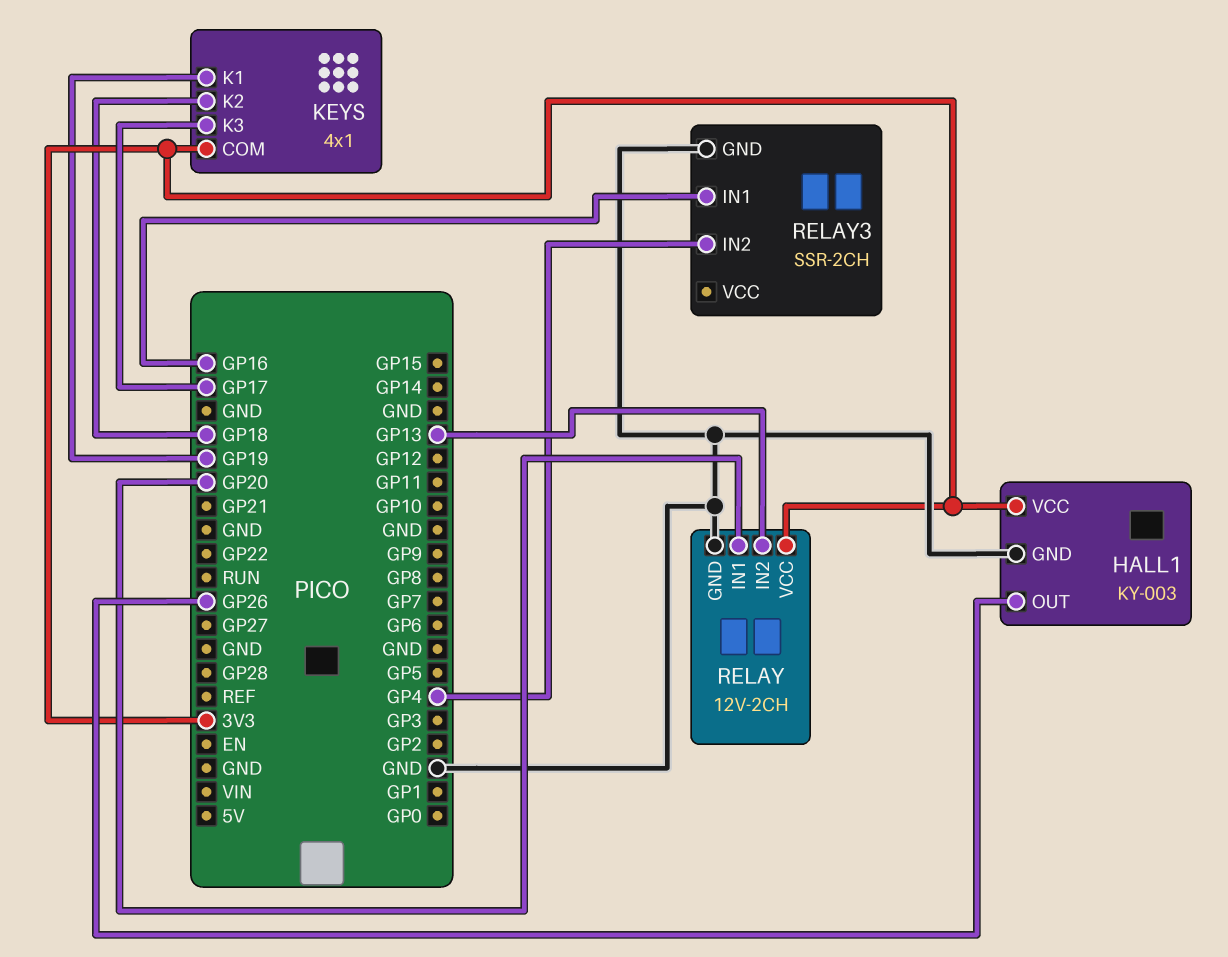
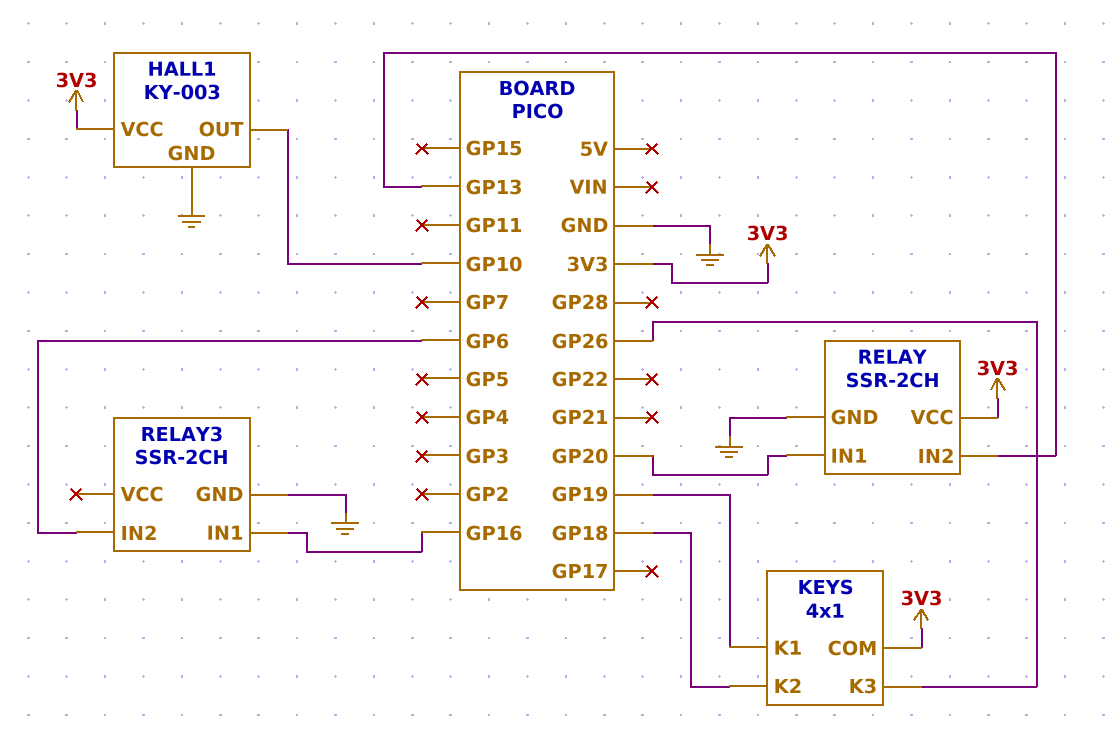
HALL1 pin OUT: GP26 -> GP10
KEYS pin K3: GP17 -> GP26
RELAY: 12V-2CH -> SSR-2CH
RELAY3 pin IN2: GP4 -> GP6

